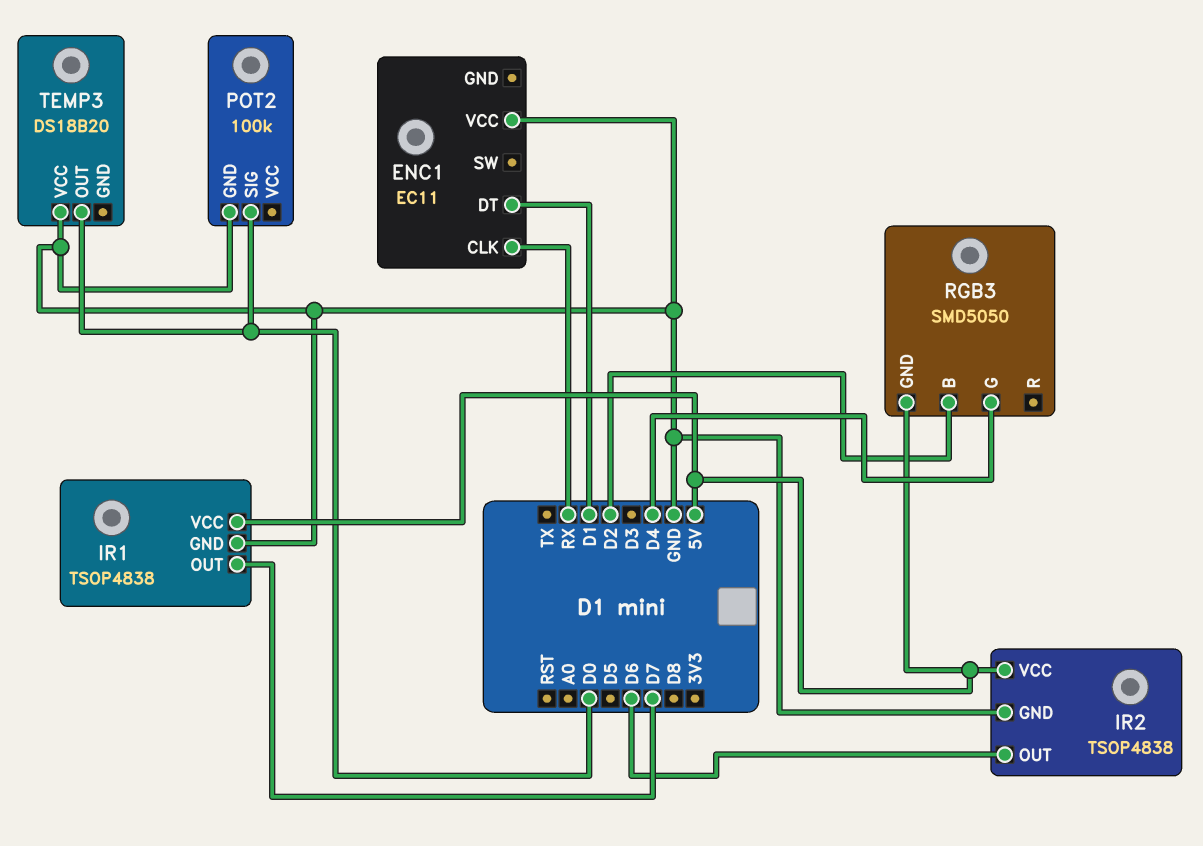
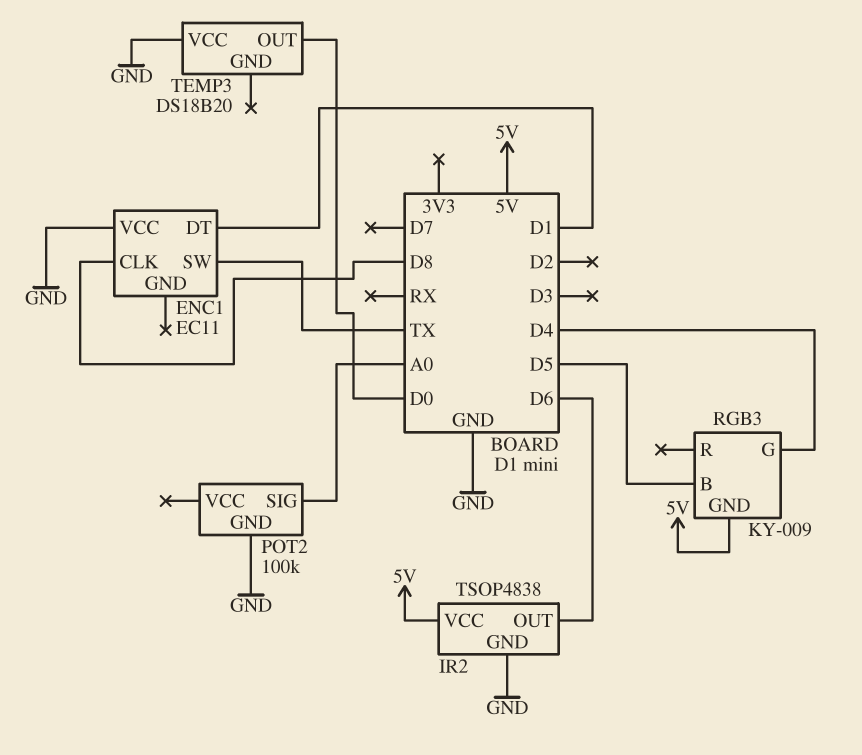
ENC1 pin CLK: RX -> D8
ENC1 pin SW: none -> TX
IR1: TSOP4838 -> none
IR1 pin GND: GND -> none
IR1 pin OUT: D7 -> none
IR1 pin VCC: 5V -> none
POT2 pin SIG: D0 -> A0
RGB3: SMD5050 -> KY-009
RGB3 pin B: D2 -> D5

